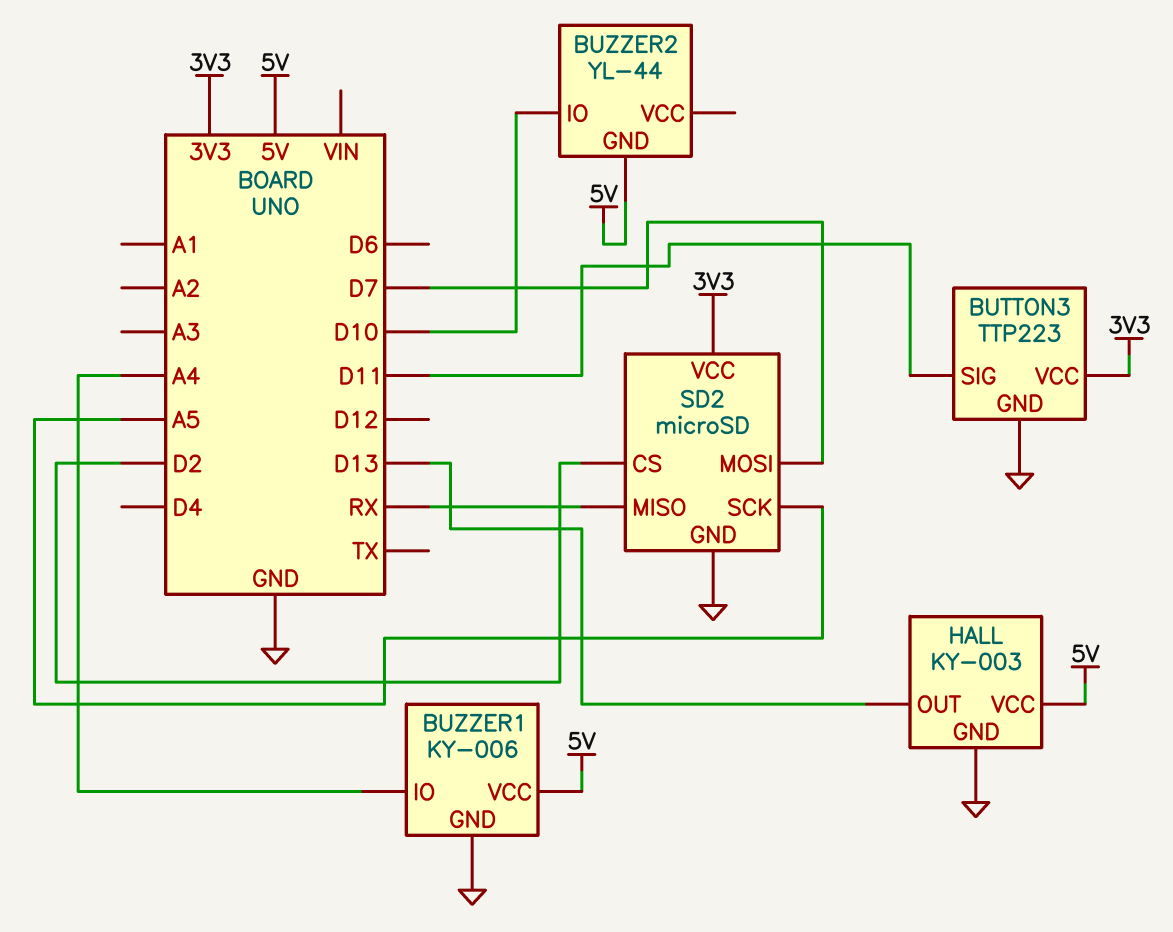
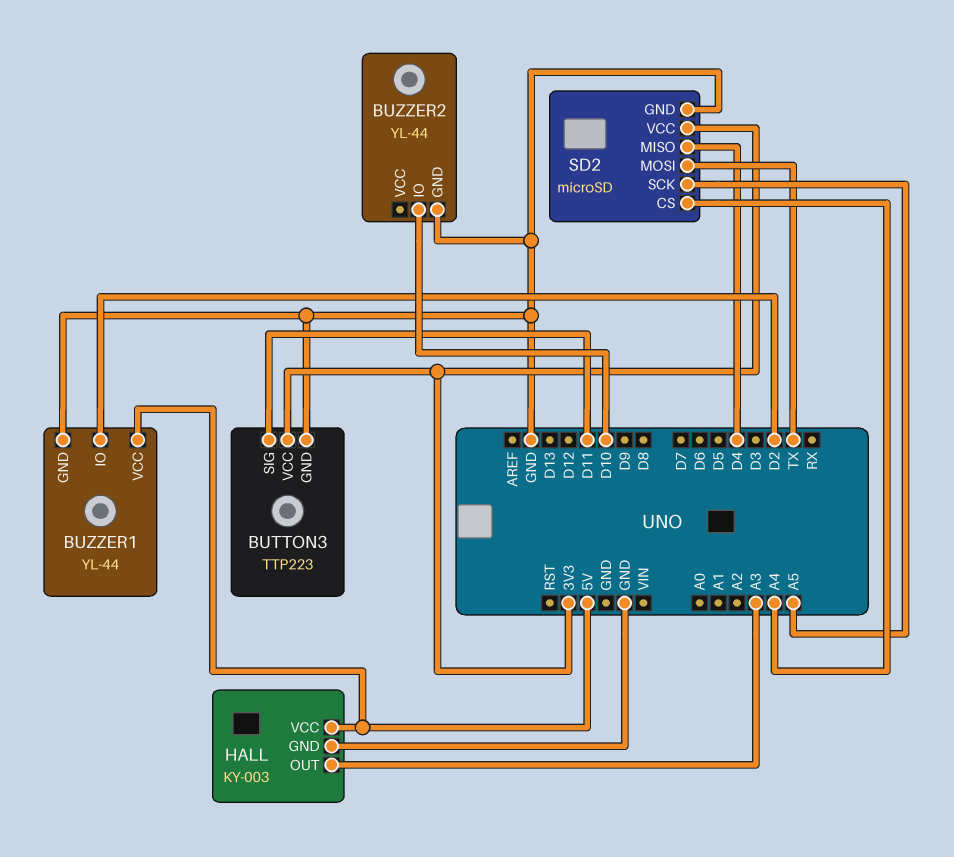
BUZZER1: KY-006 -> YL-44
BUZZER1 pin IO: A4 -> D2
BUZZER2 pin GND: 5V -> GND
HALL pin OUT: D13 -> A3
SD2 pin CS: D2 -> A4
SD2 pin MISO: RX -> D4
SD2 pin MOSI: D7 -> TX

